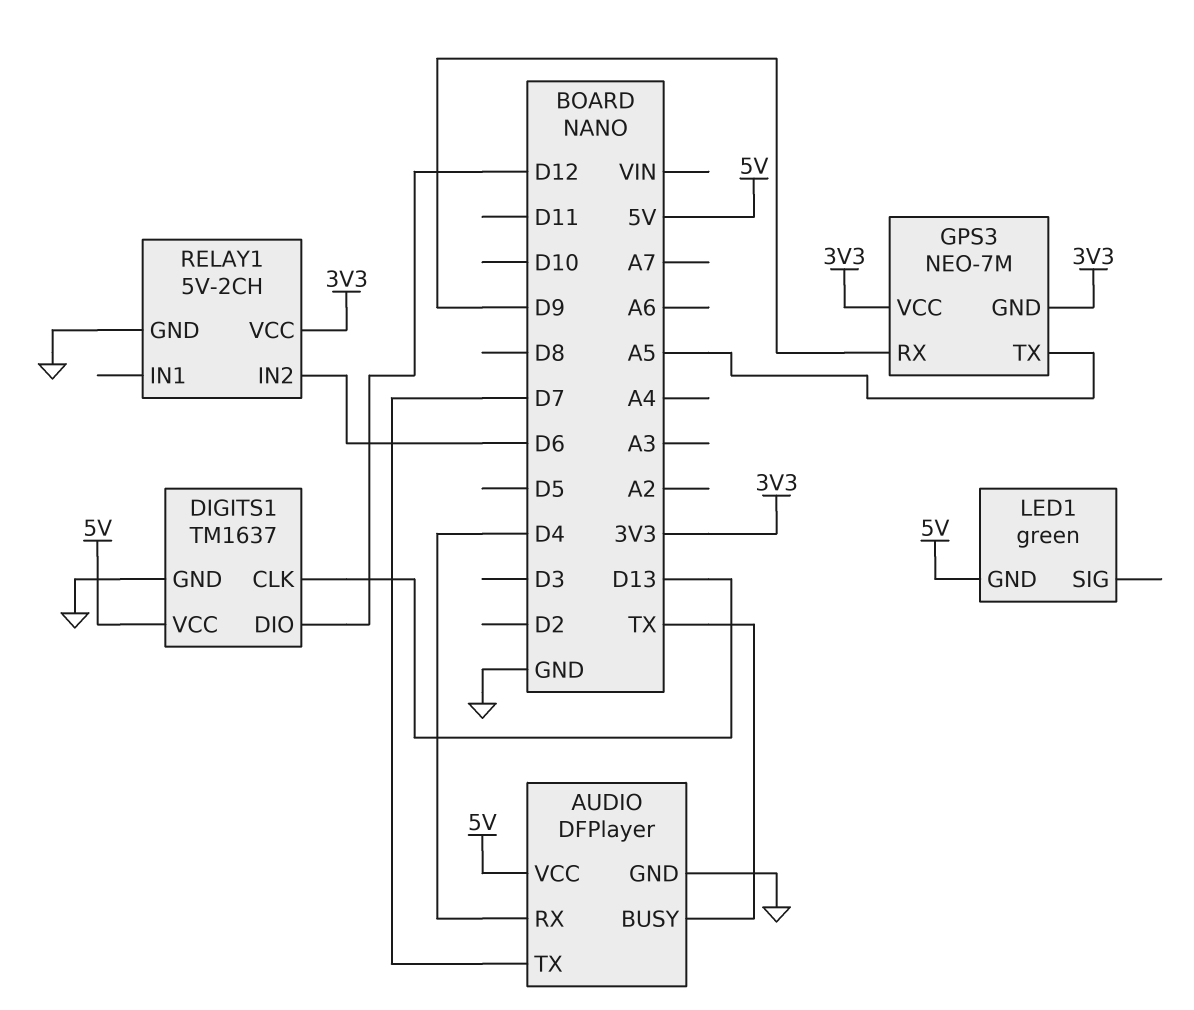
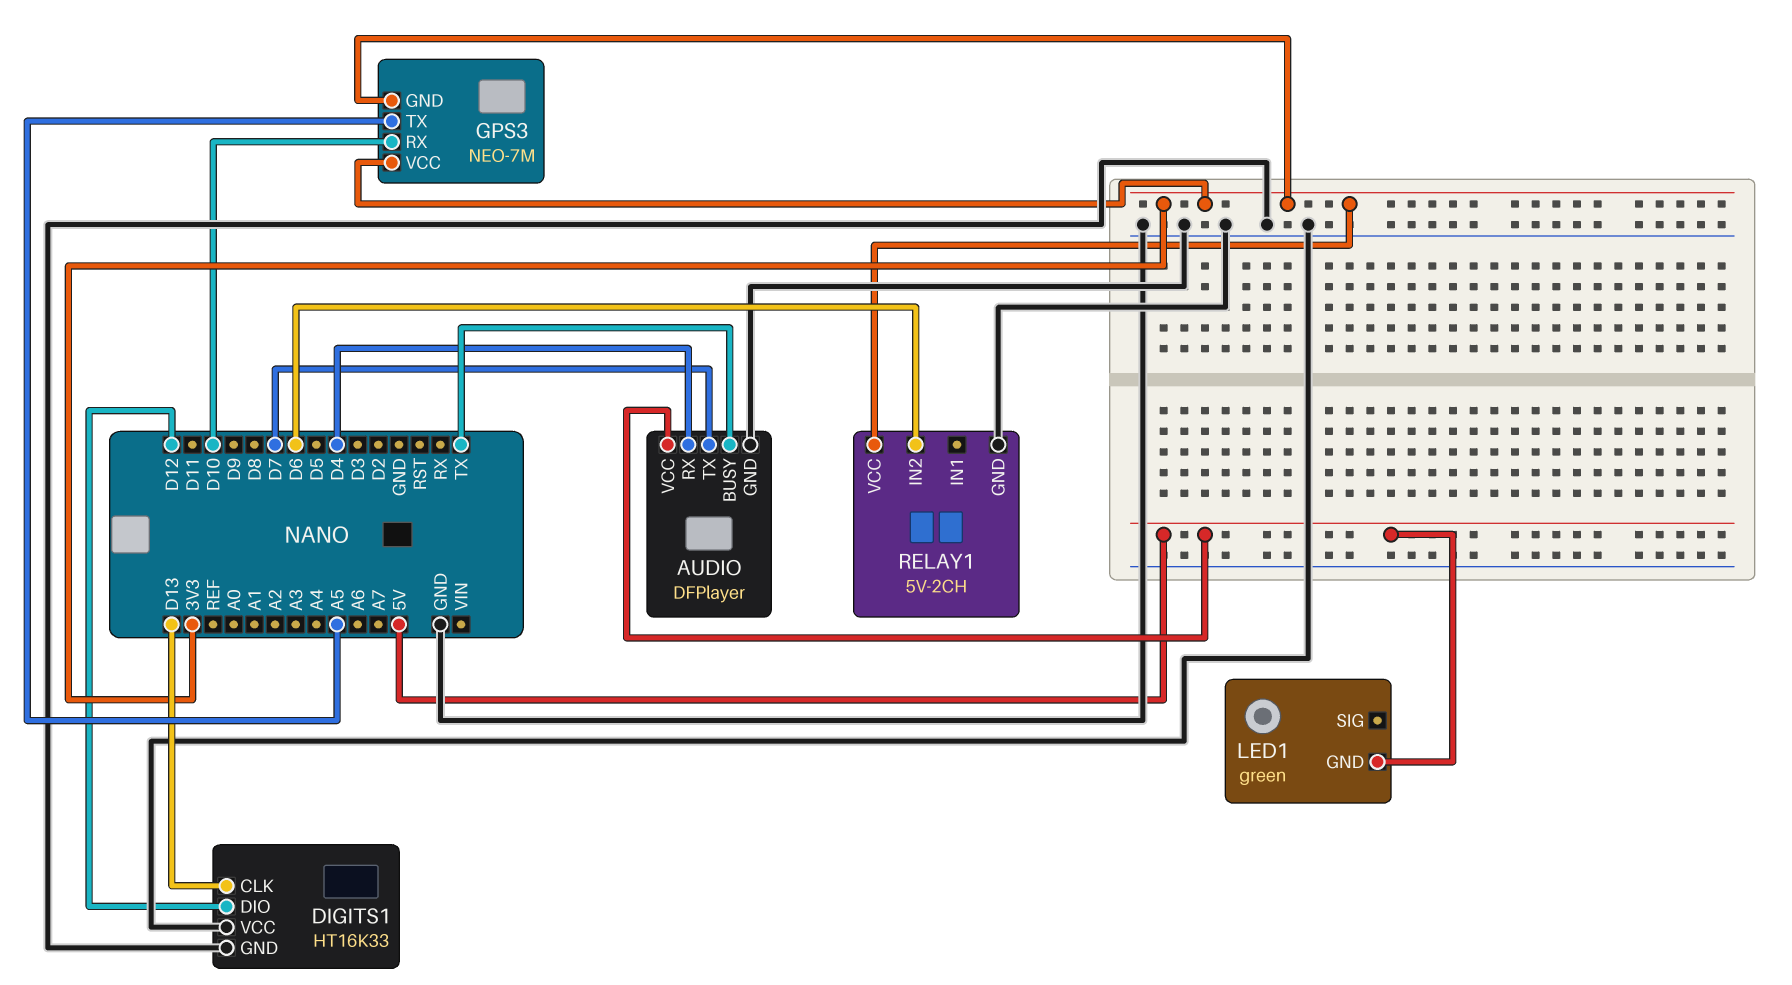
DIGITS1: TM1637 -> HT16K33
DIGITS1 pin VCC: 5V -> GND
GPS3 pin RX: D9 -> D10

